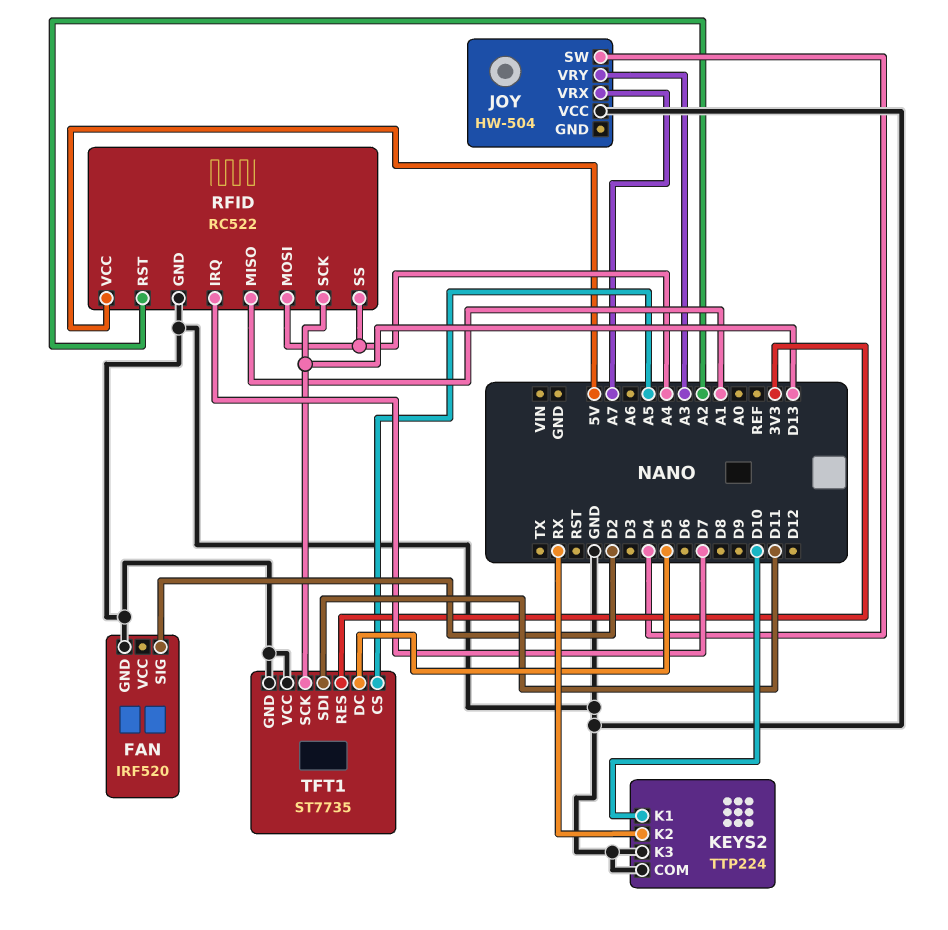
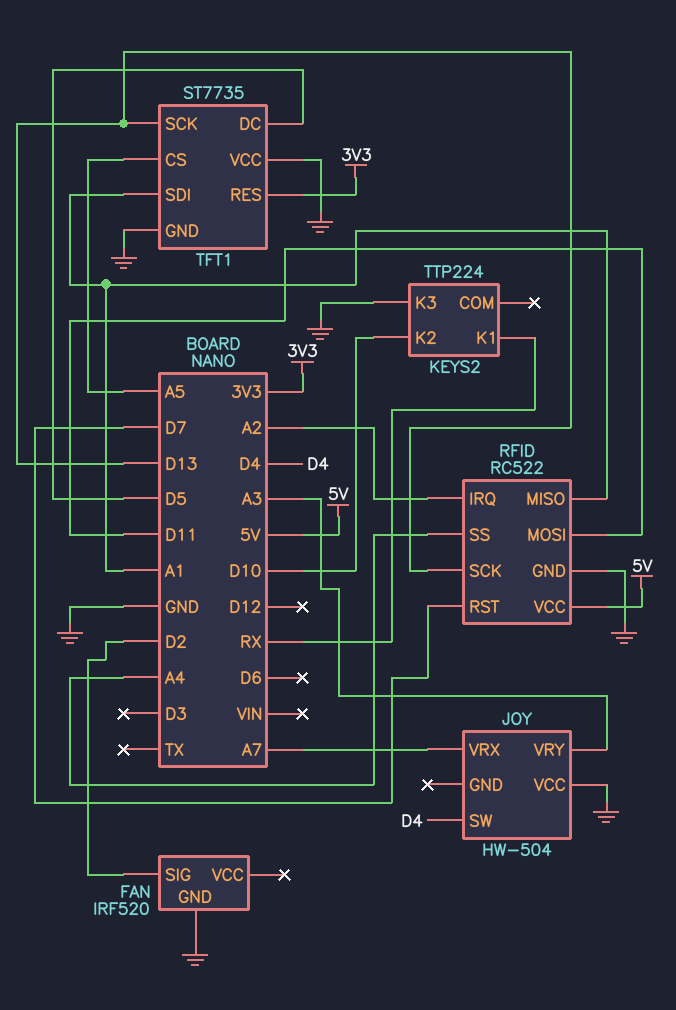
KEYS2 pin COM: GND -> none
KEYS2 pin K1: D10 -> RX
KEYS2 pin K2: RX -> D10
RFID pin IRQ: D7 -> A2
RFID pin MOSI: A4 -> D11
RFID pin RST: A2 -> D7
TFT1 pin SDI: D11 -> A1

